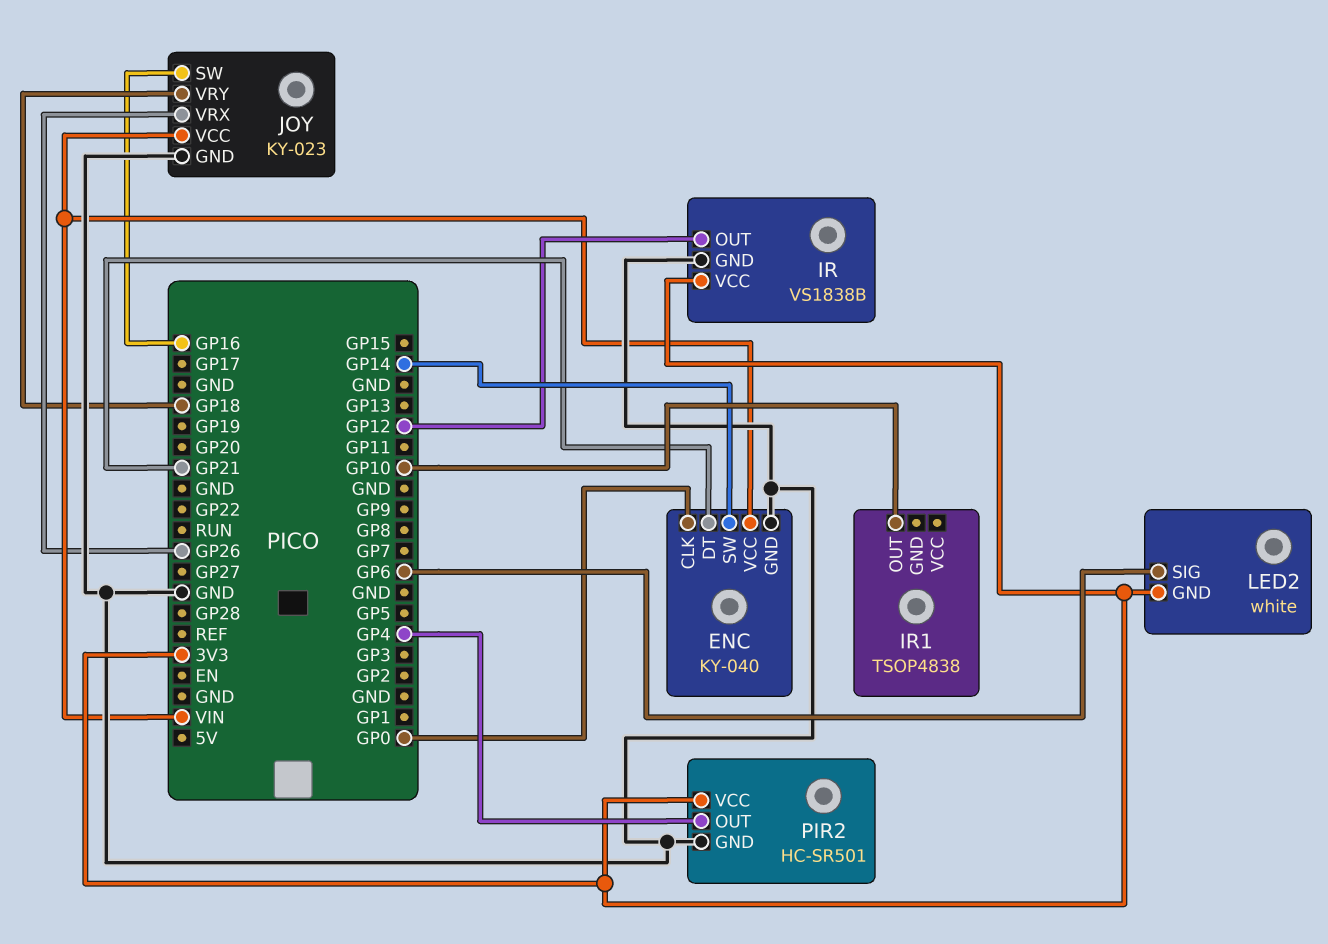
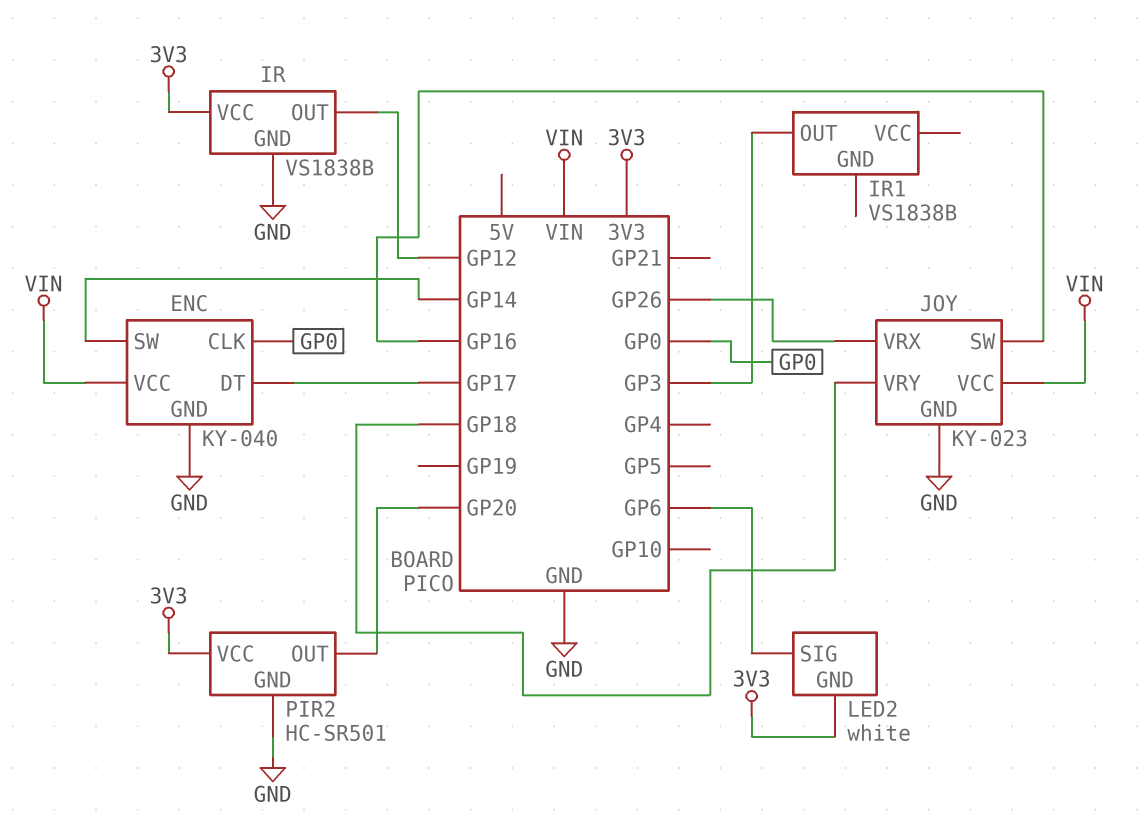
ENC pin DT: GP21 -> GP17
IR1: TSOP4838 -> VS1838B
IR1 pin OUT: GP10 -> GP3
PIR2 pin OUT: GP4 -> GP20

